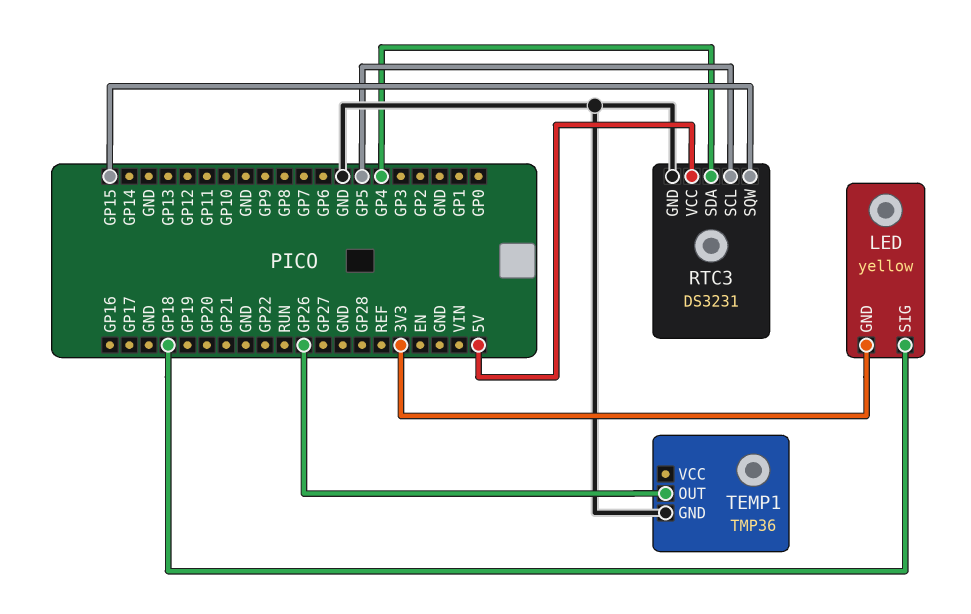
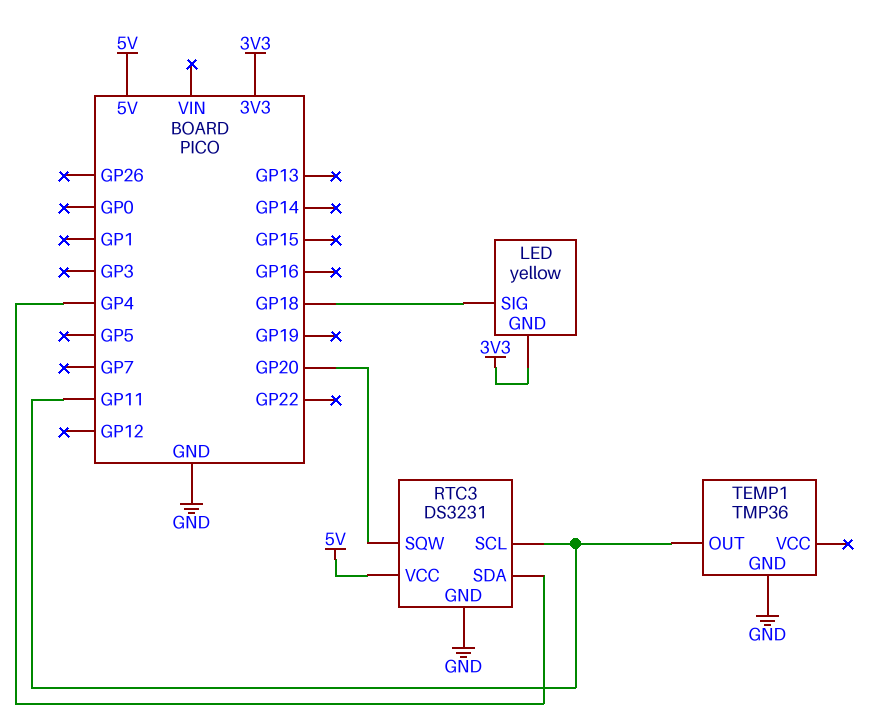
RTC3 pin SCL: GP5 -> GP11
RTC3 pin SQW: GP15 -> GP20
TEMP1 pin OUT: GP26 -> GP11

